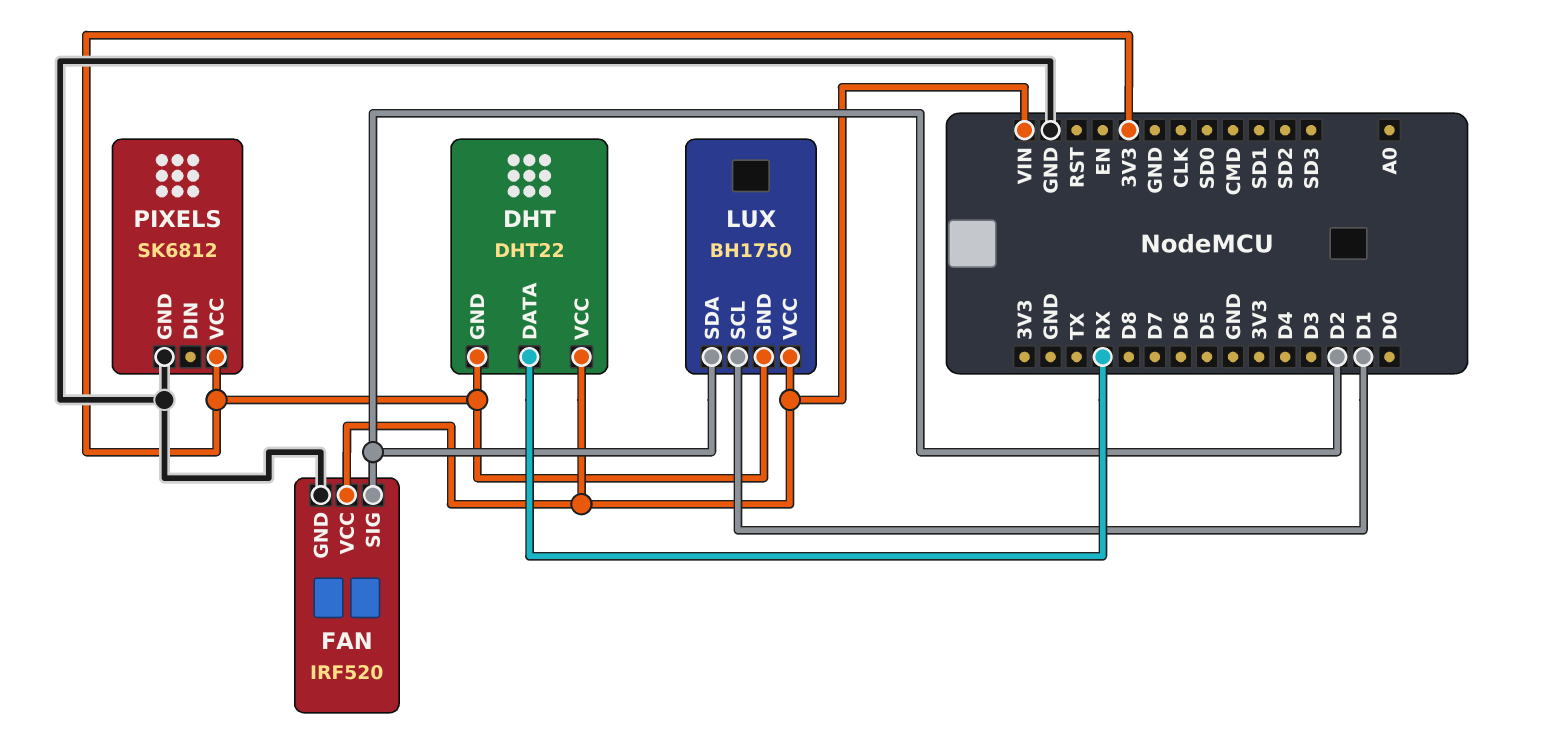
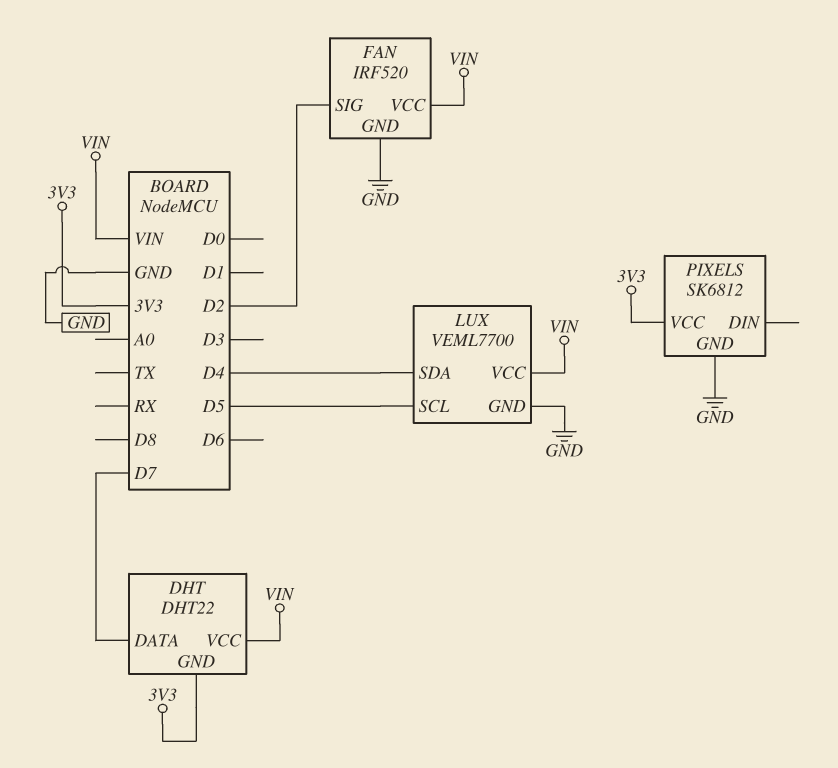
DHT pin DATA: RX -> D7
LUX: BH1750 -> VEML7700
LUX pin GND: 3V3 -> GND
LUX pin SCL: D1 -> D5
LUX pin SDA: D2 -> D4

